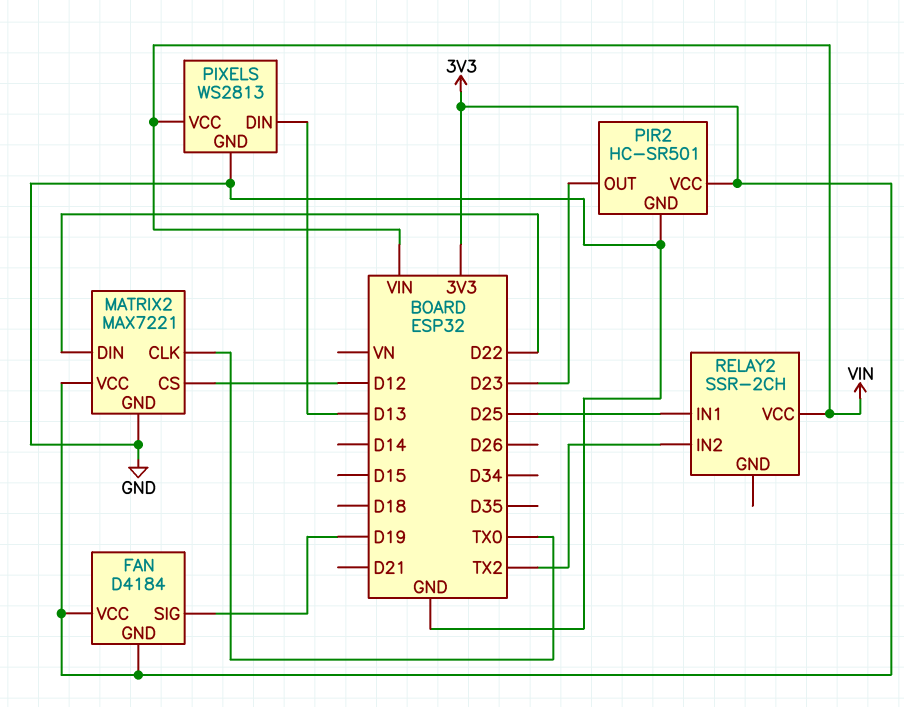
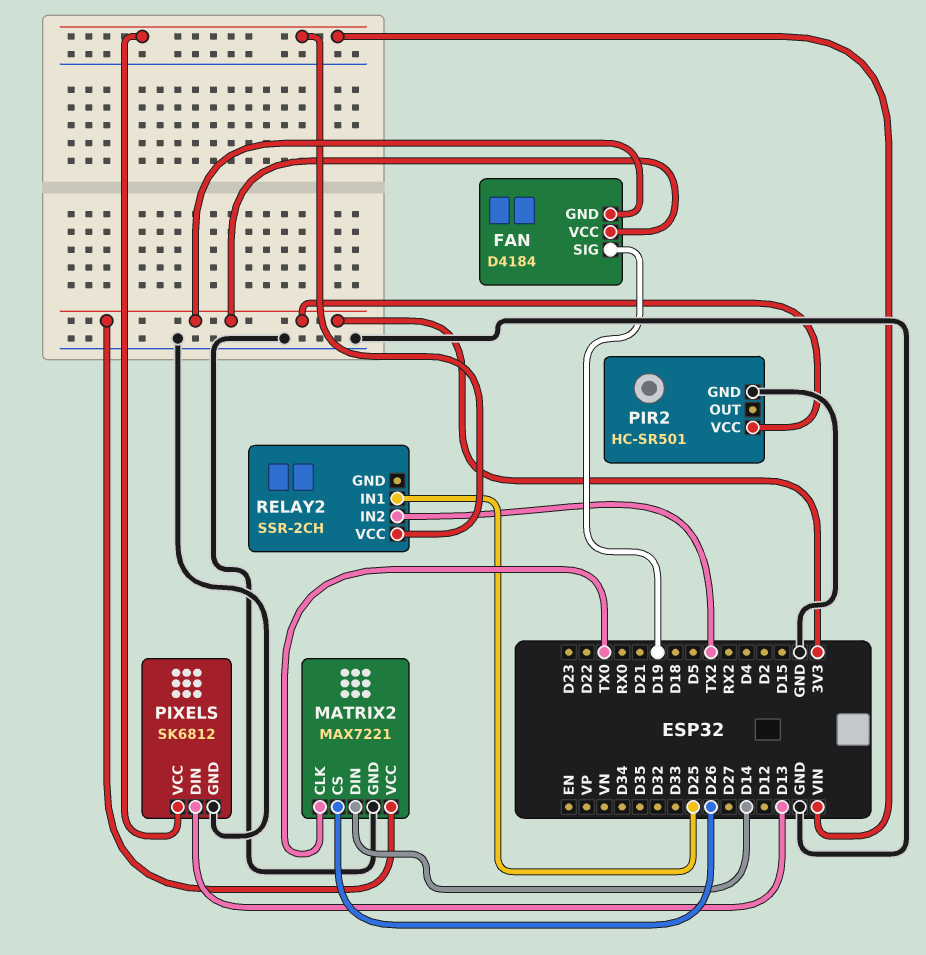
MATRIX2 pin CS: D12 -> D26
MATRIX2 pin DIN: D22 -> D14
PIR2 pin OUT: D23 -> none
PIXELS: WS2813 -> SK6812

